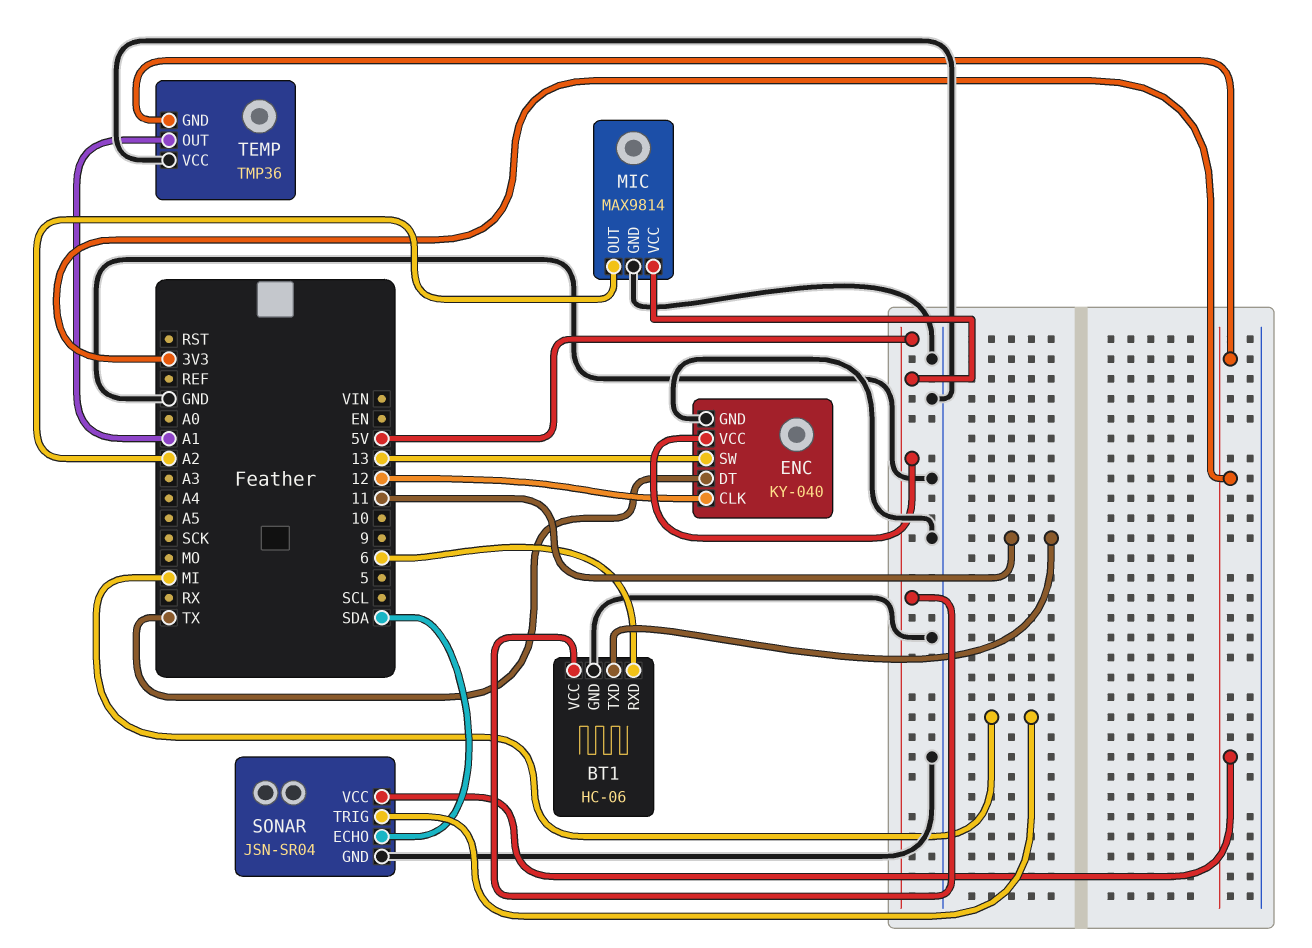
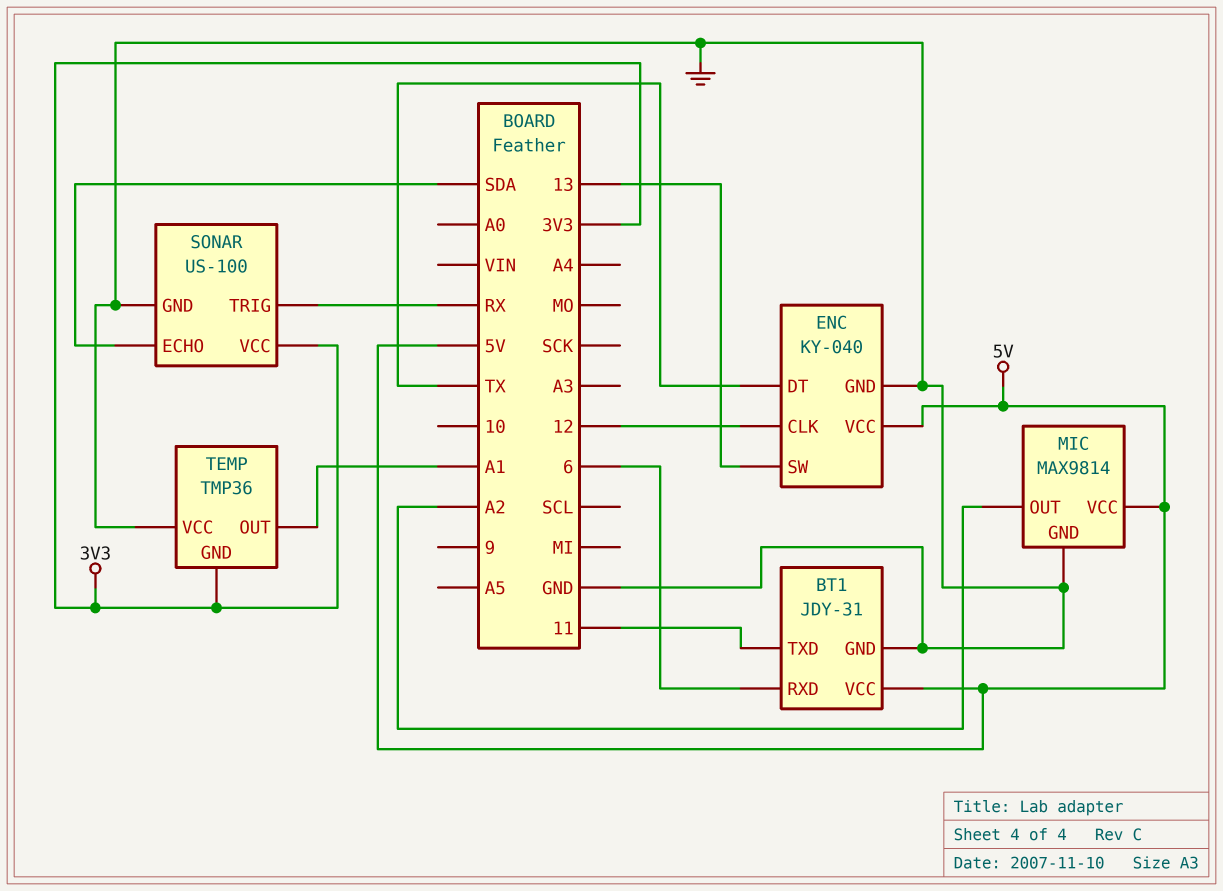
BT1: HC-06 -> JDY-31
SONAR: JSN-SR04 -> US-100
SONAR pin TRIG: MI -> RX

